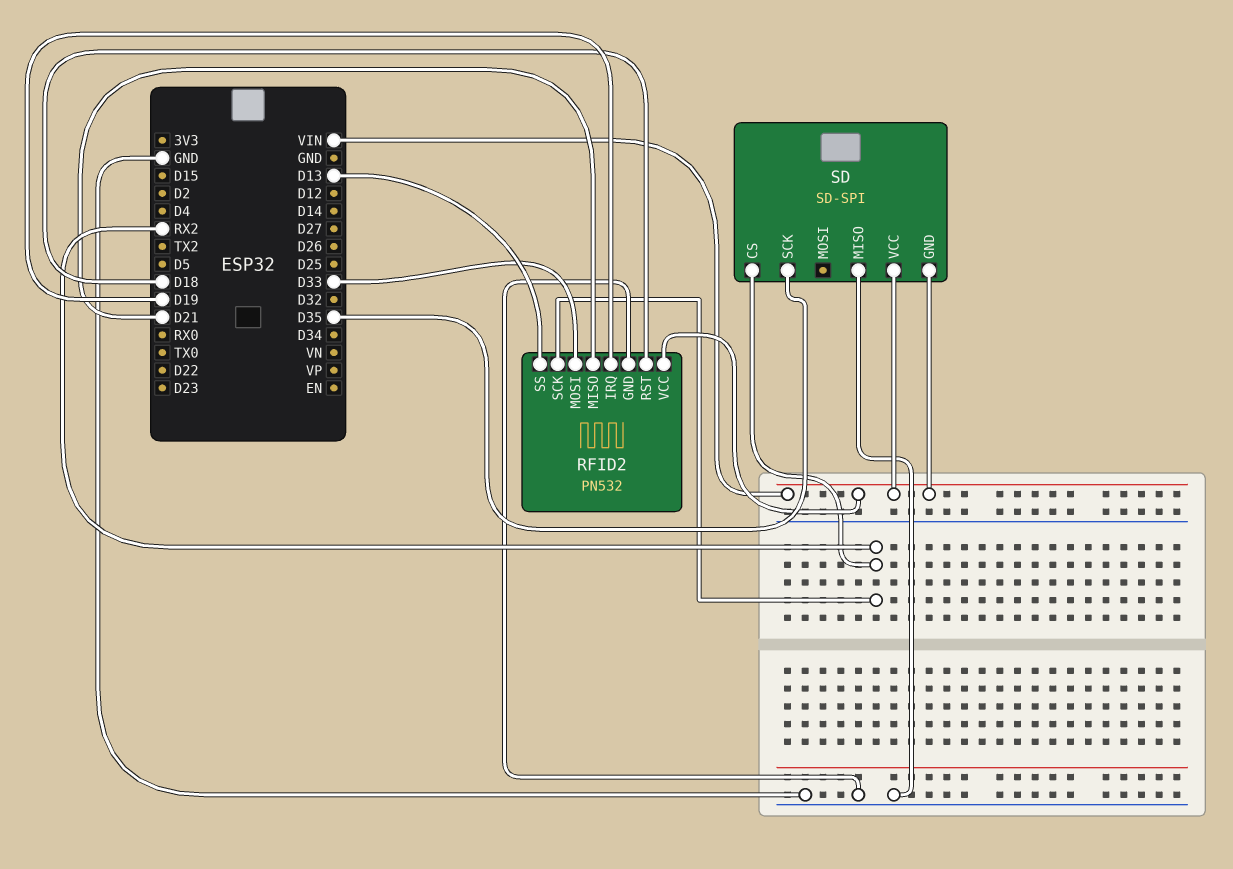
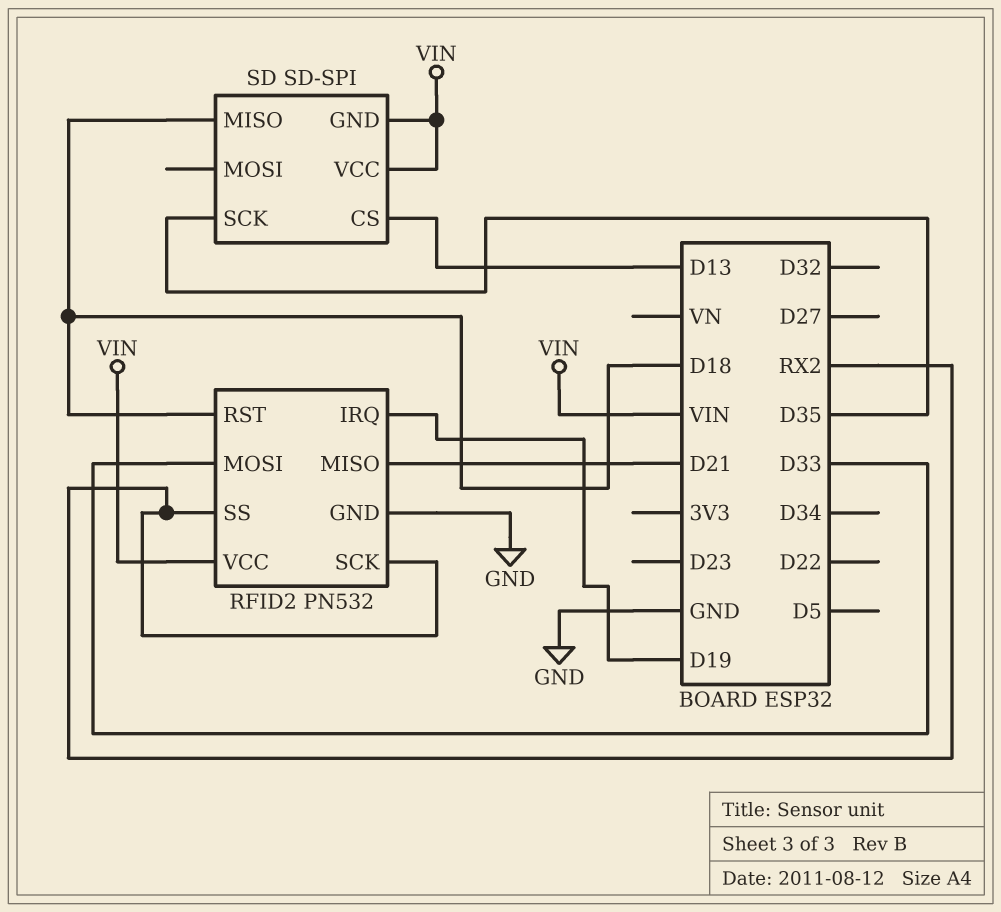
RFID2 pin SS: D13 -> RX2
SD pin CS: RX2 -> D13
SD pin MISO: GND -> D18

